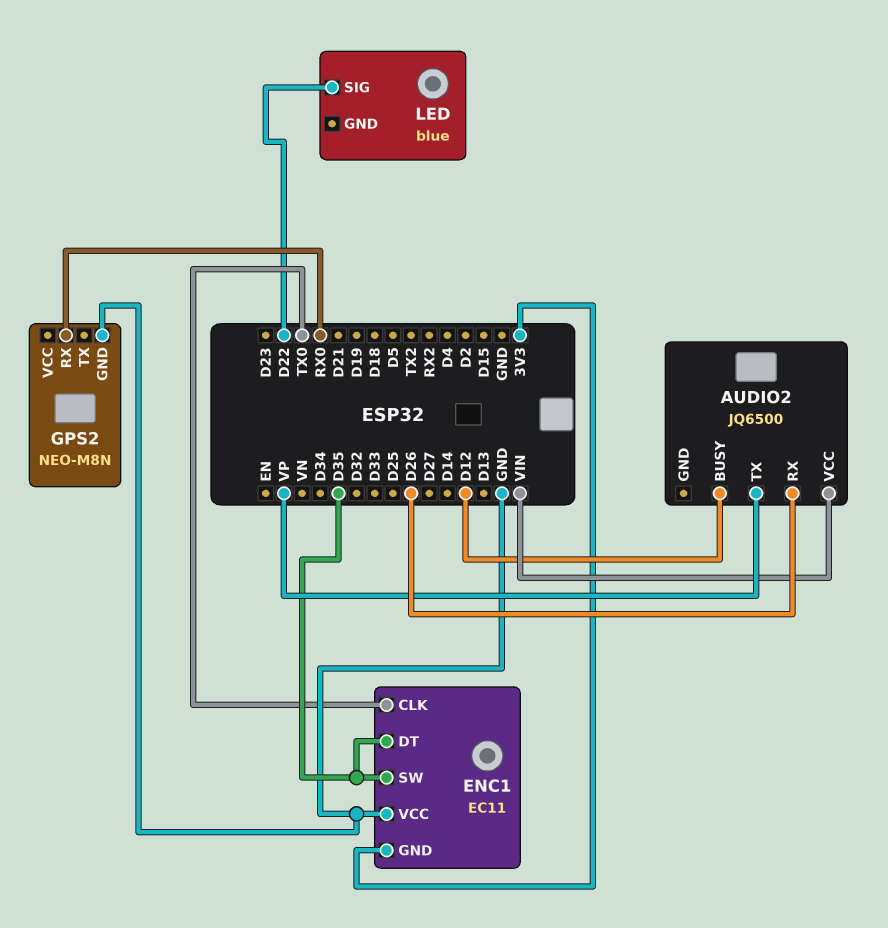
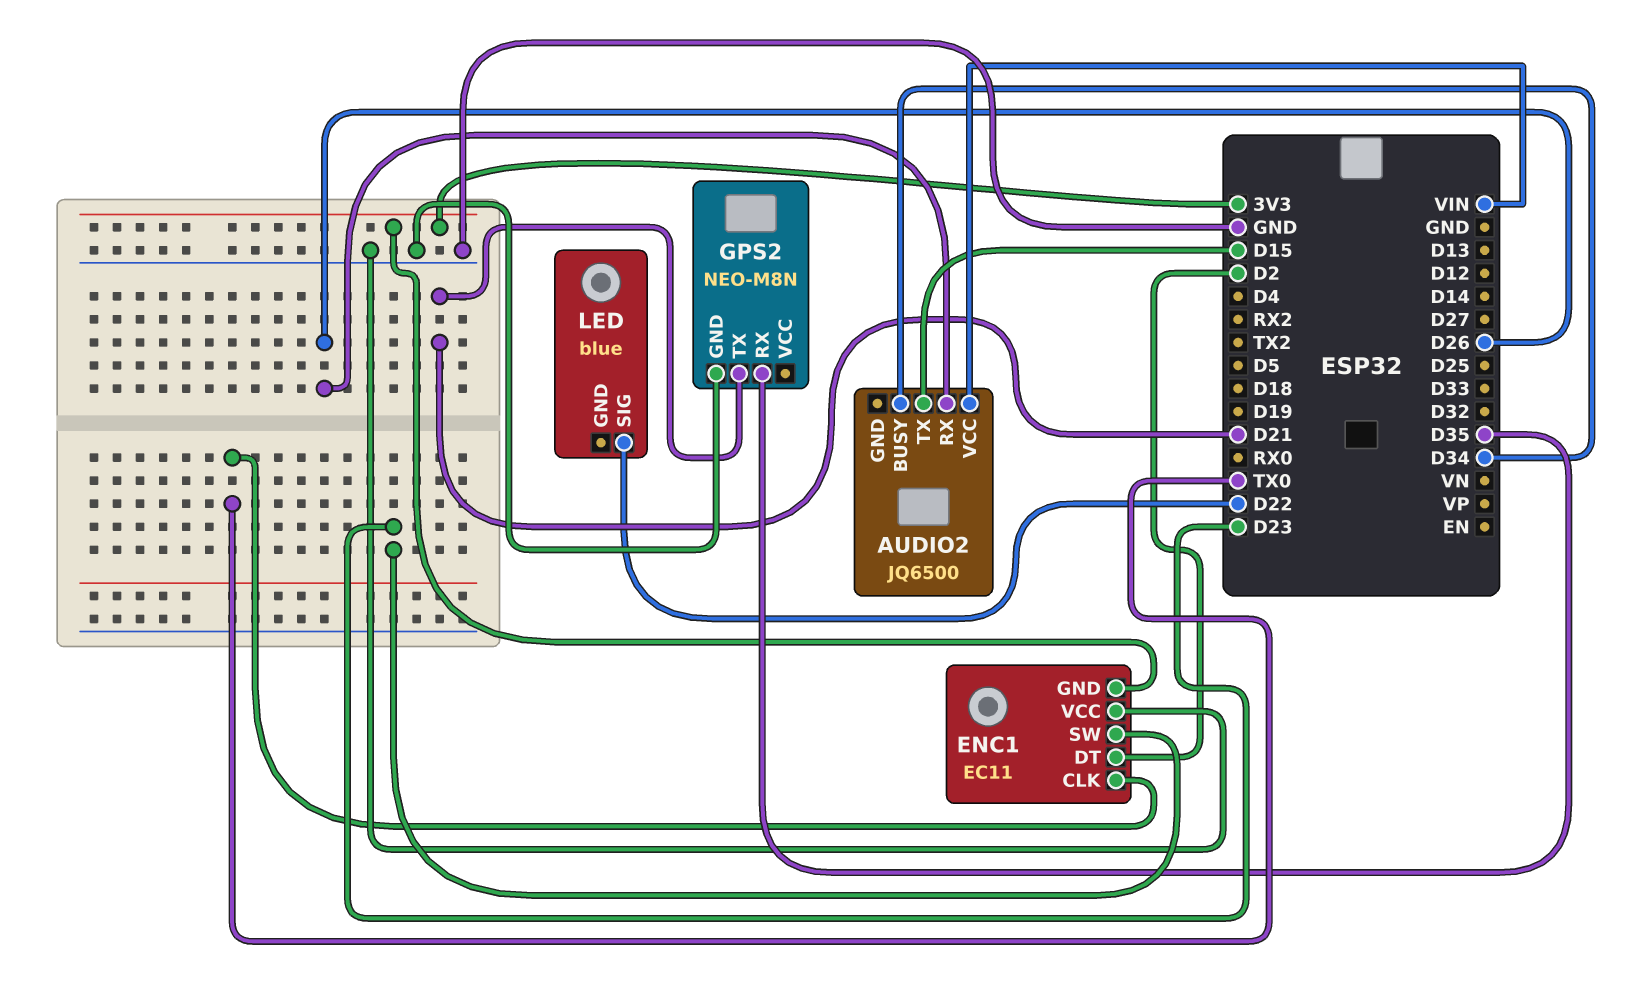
AUDIO2 pin BUSY: D12 -> D34
AUDIO2 pin TX: VP -> D15
ENC1 pin DT: D35 -> D2
ENC1 pin SW: D35 -> D23
GPS2 pin RX: RX0 -> D35
GPS2 pin TX: none -> D21

